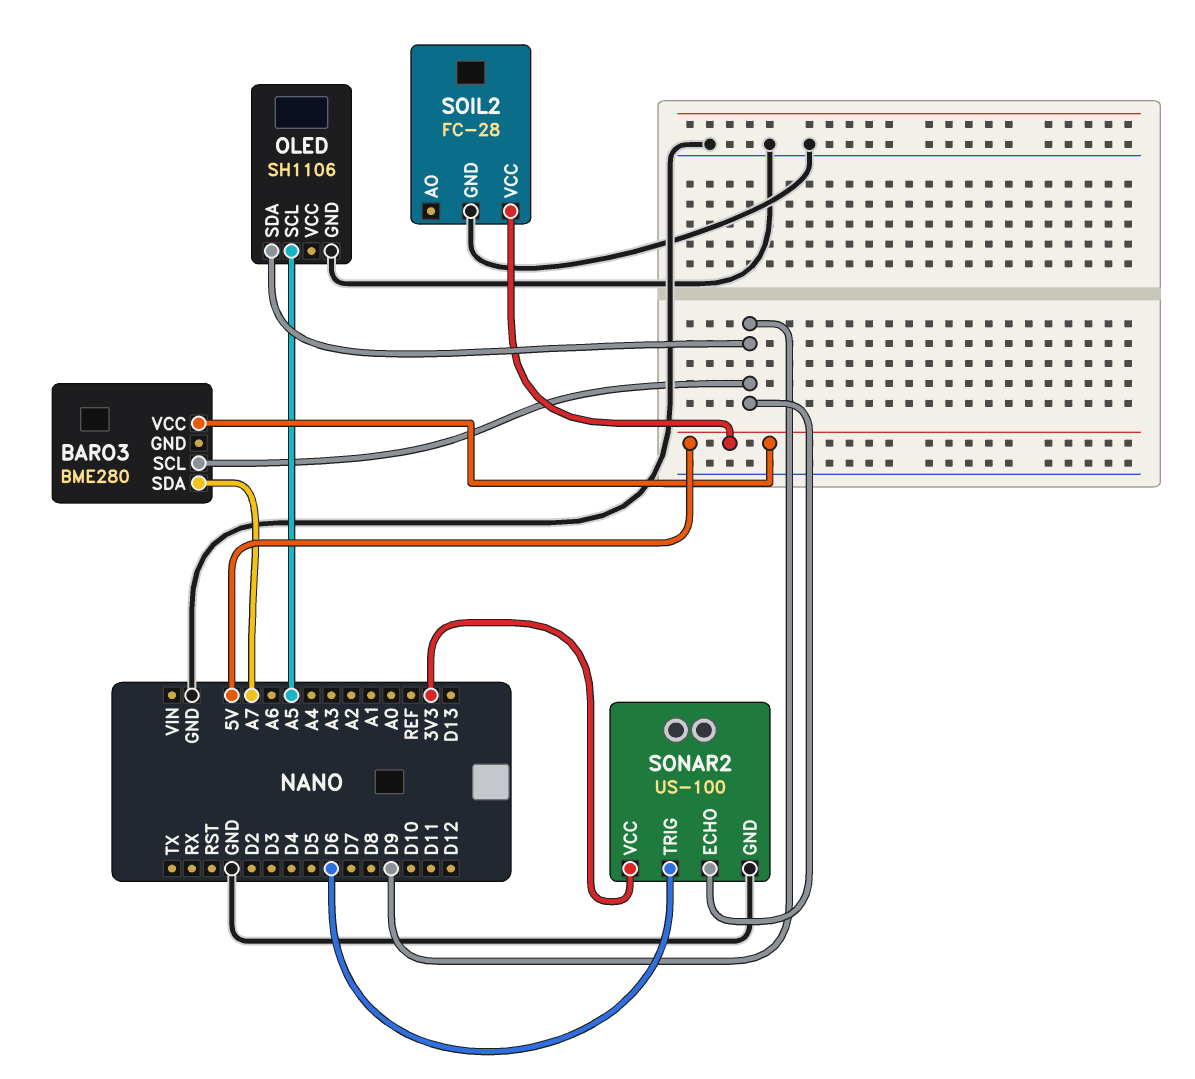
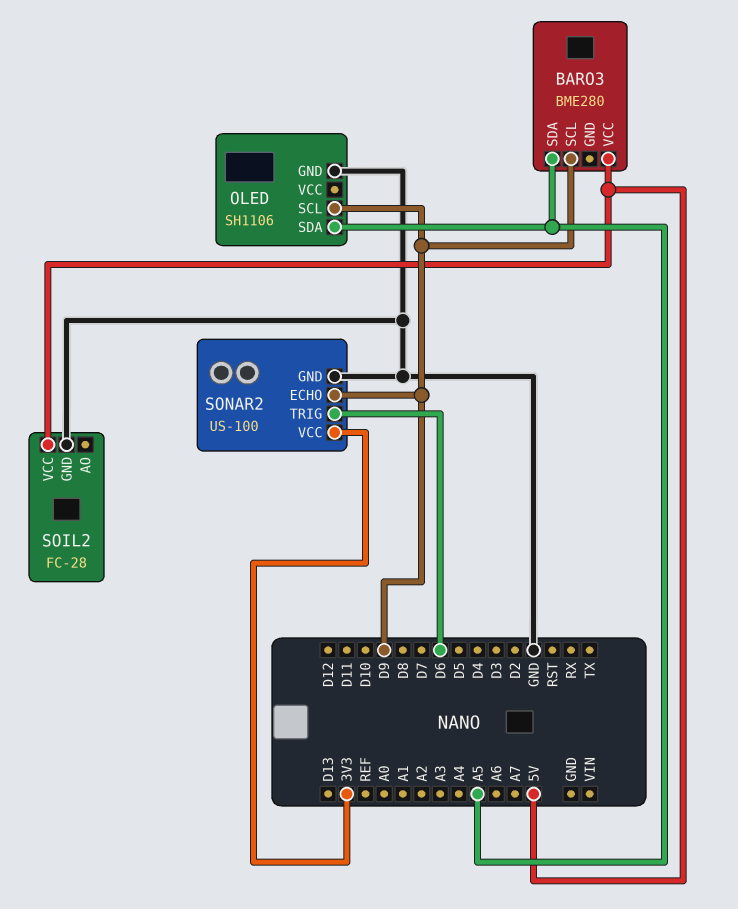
BARO3 pin SDA: A7 -> A5
OLED pin SCL: A5 -> D9
OLED pin SDA: D9 -> A5

